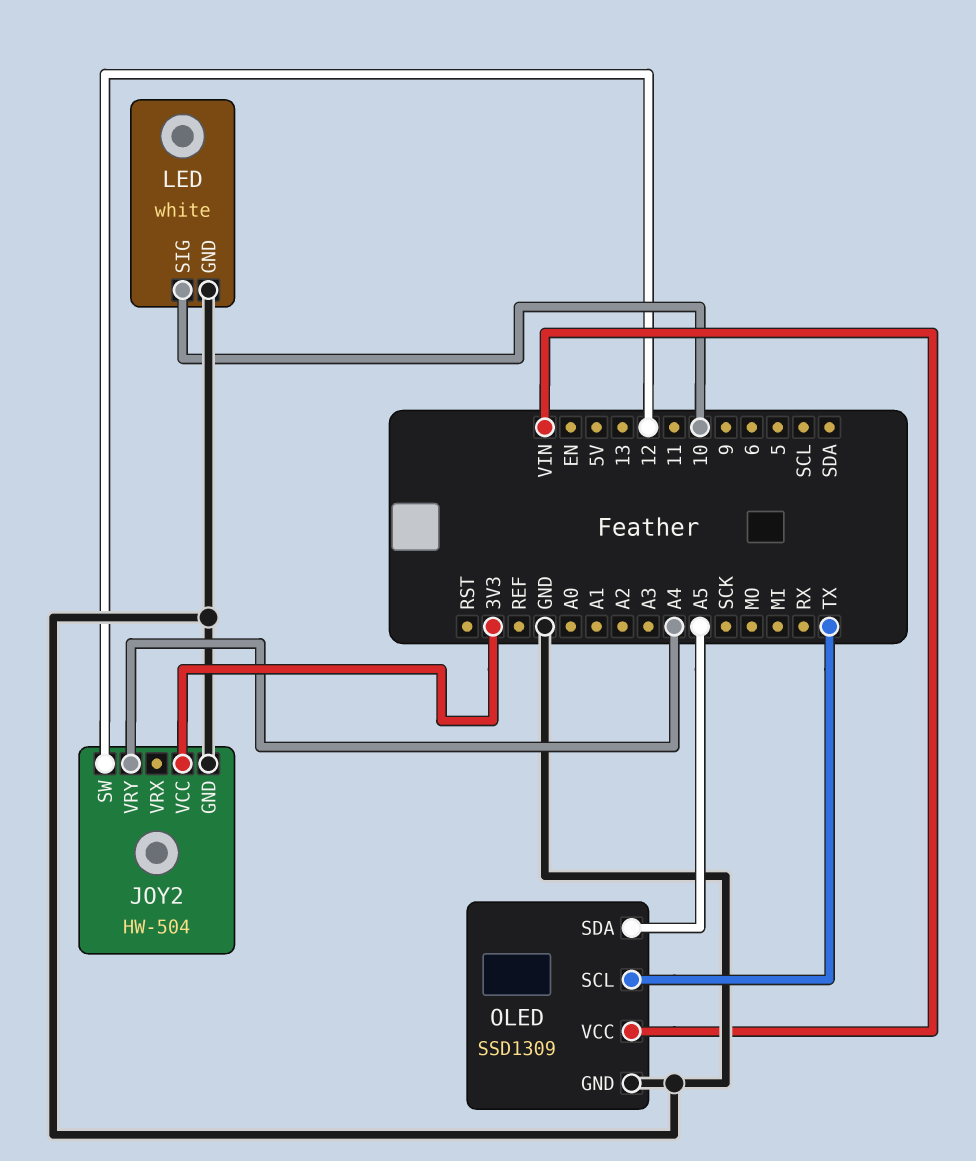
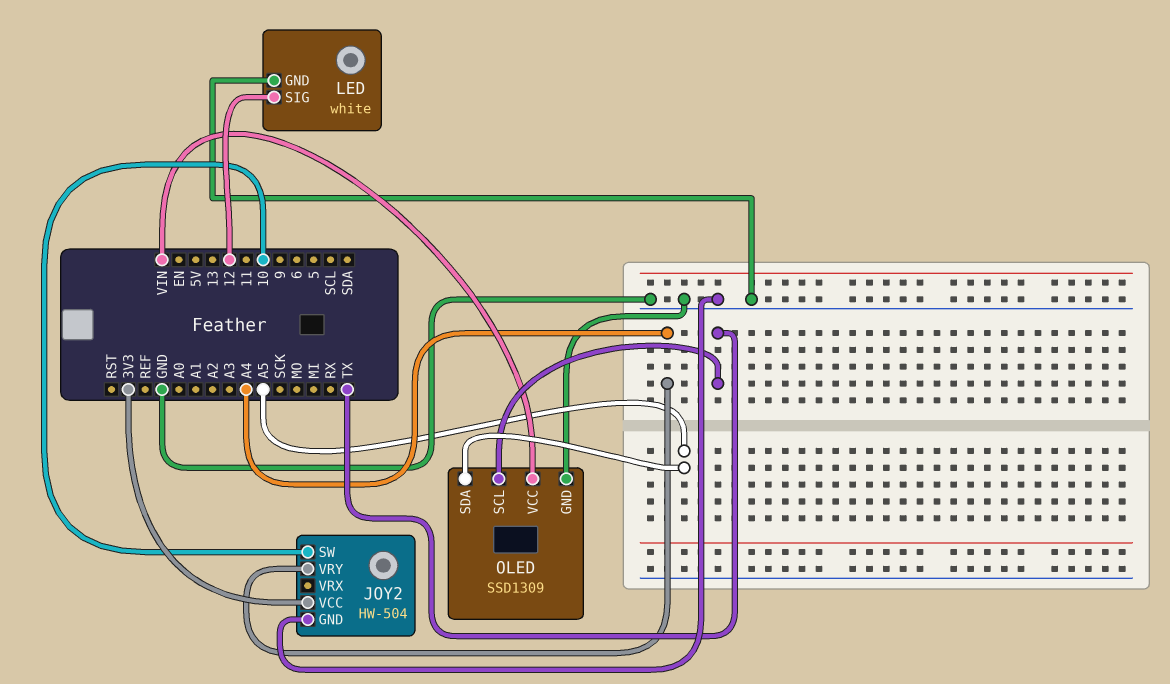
JOY2 pin SW: 12 -> 10
LED pin SIG: 10 -> 12

